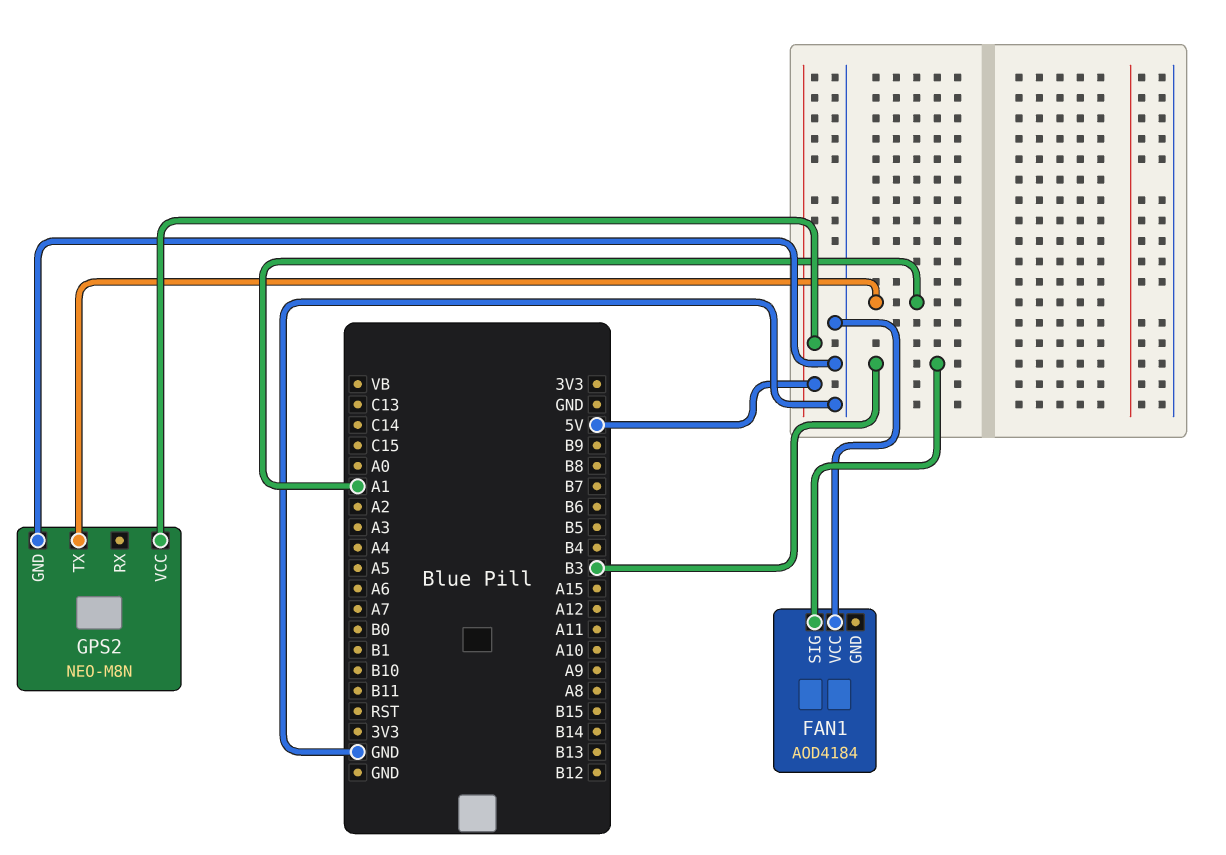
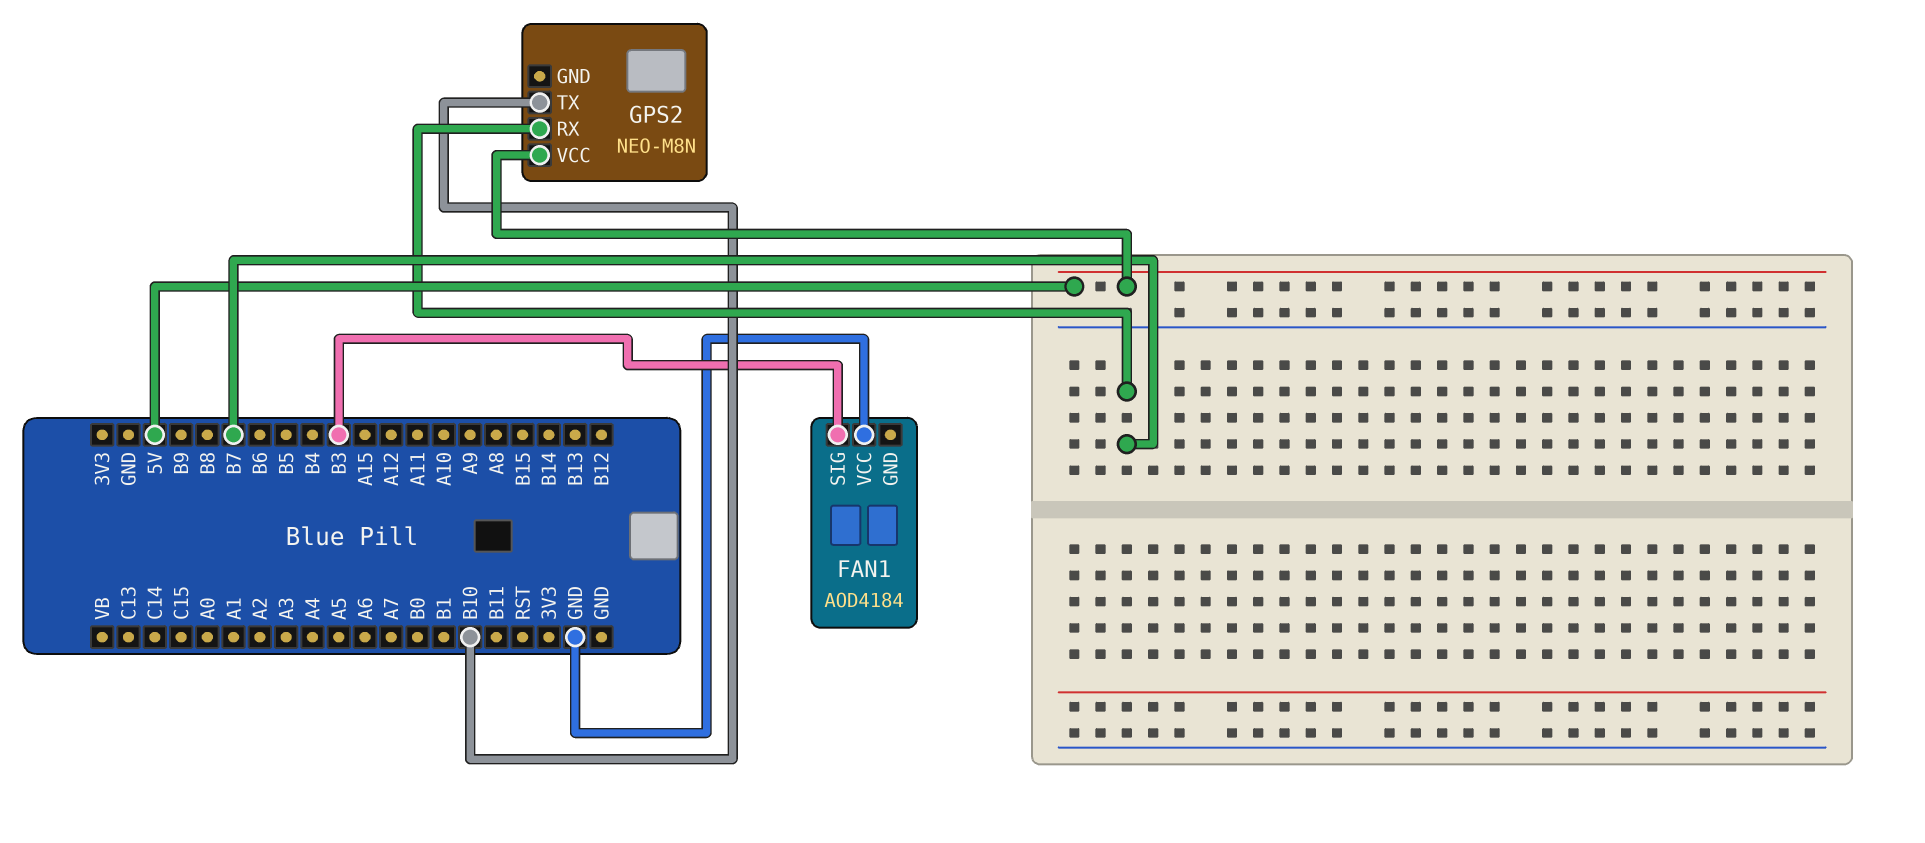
GPS2 pin GND: GND -> none
GPS2 pin RX: none -> B7
GPS2 pin TX: A1 -> B10

